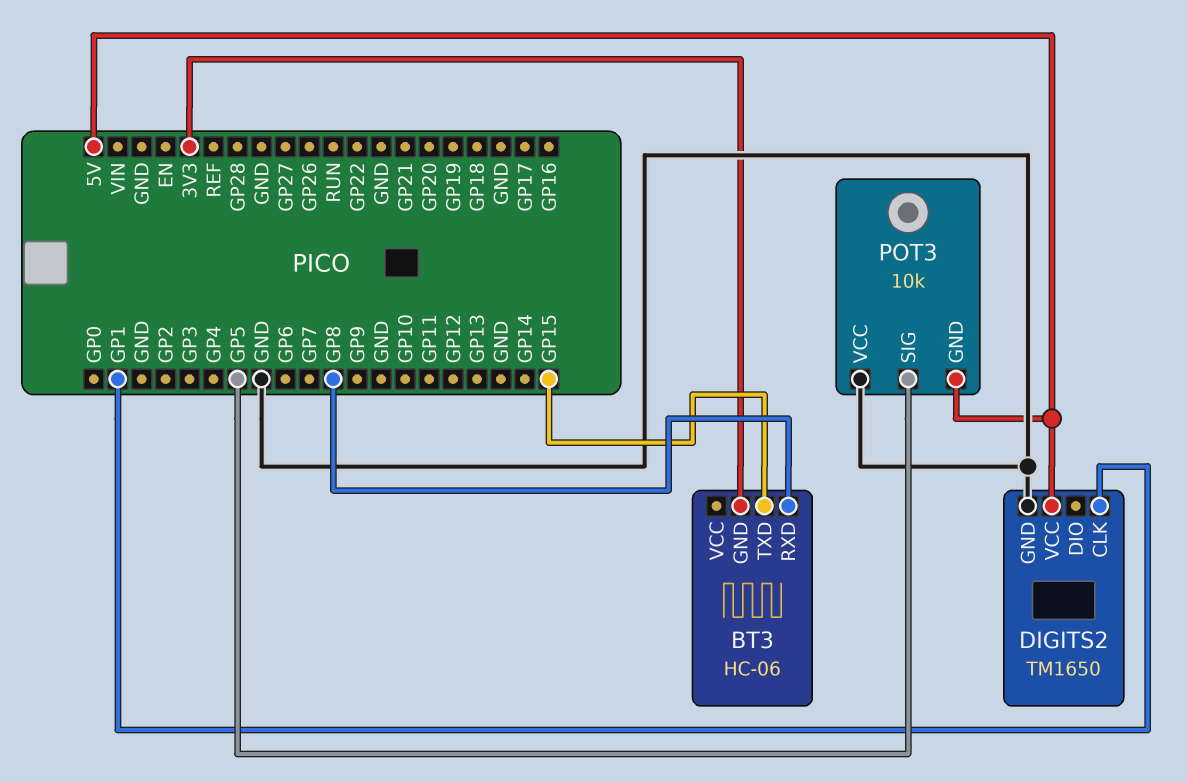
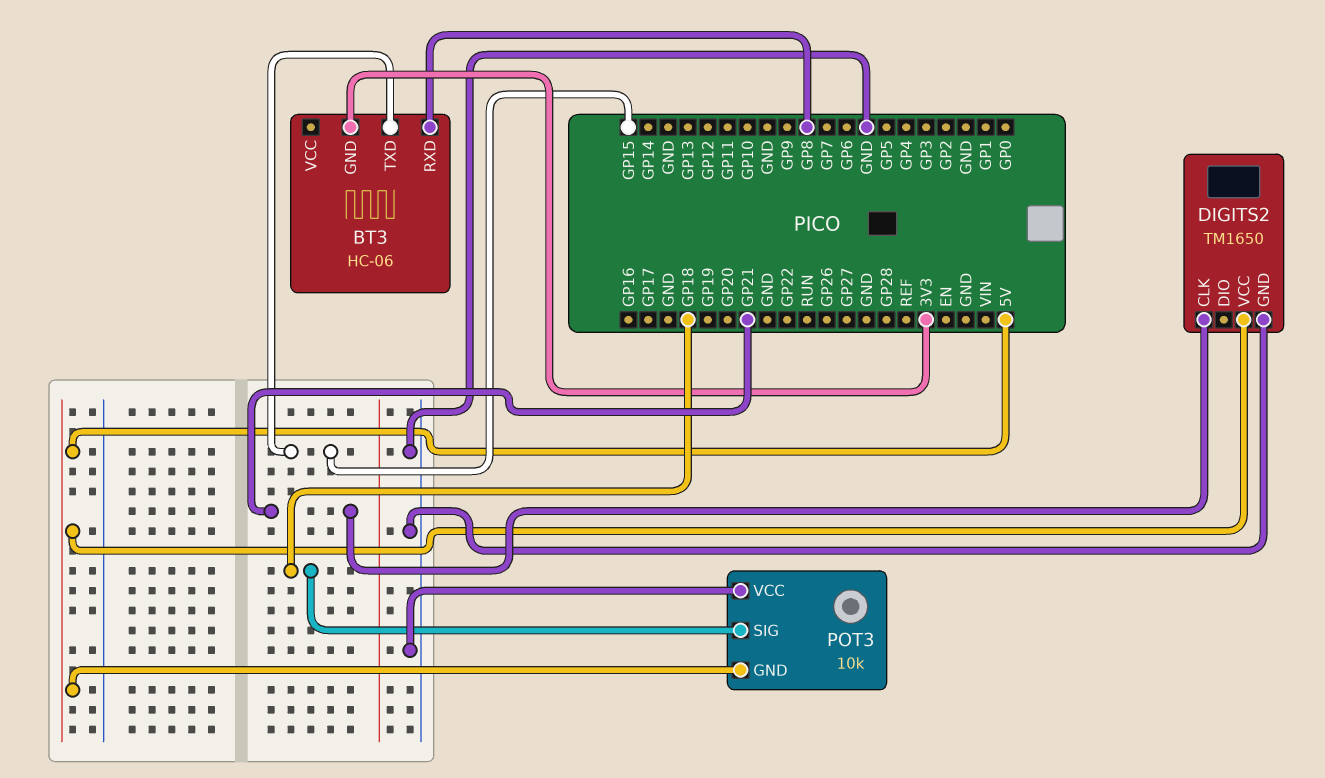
DIGITS2 pin CLK: GP1 -> GP21
POT3 pin SIG: GP5 -> GP18

